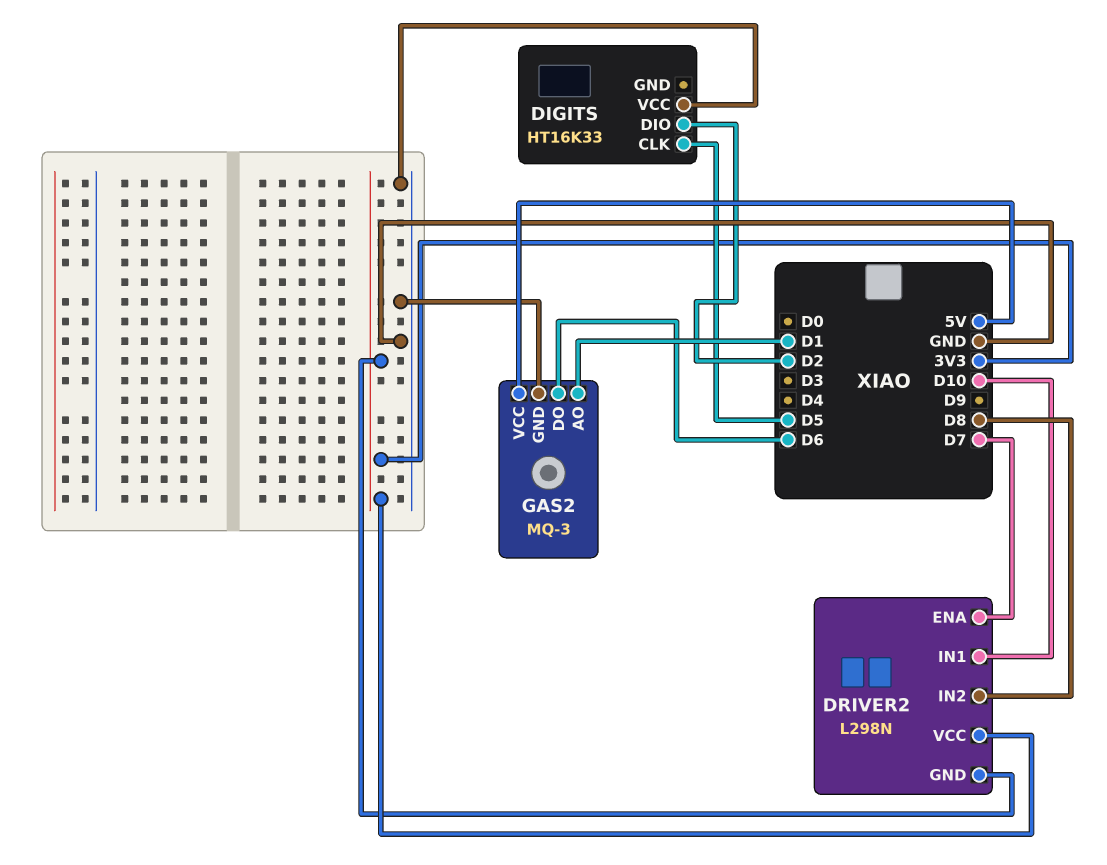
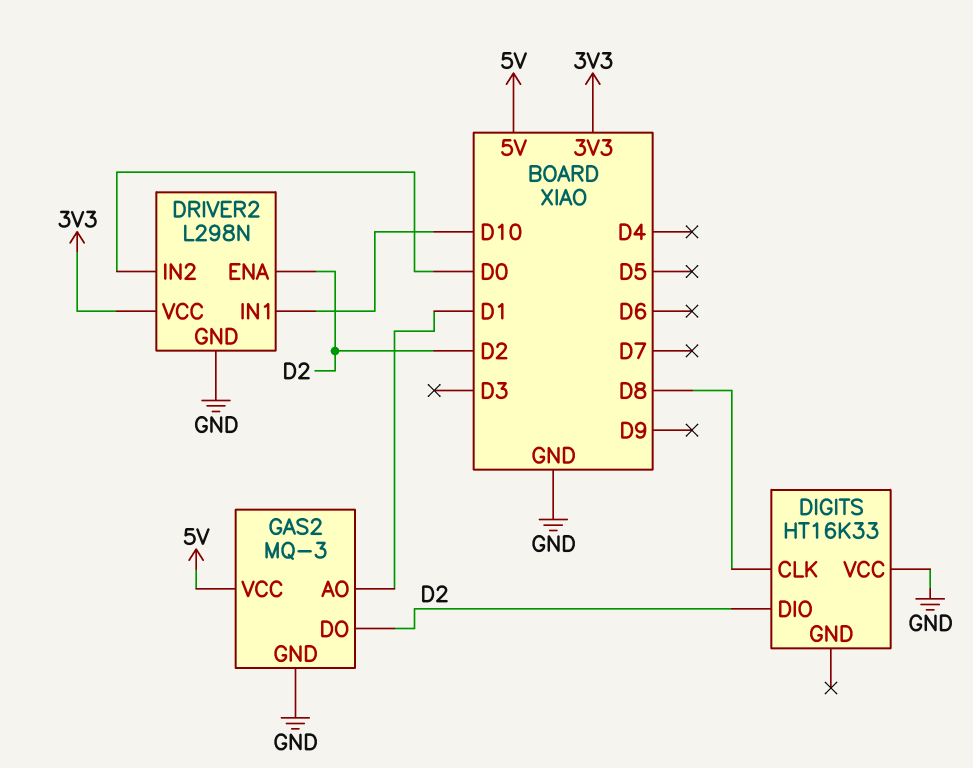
DIGITS pin CLK: D5 -> D8
DRIVER2 pin ENA: D7 -> D2
DRIVER2 pin GND: 3V3 -> GND
DRIVER2 pin IN2: D8 -> D0
GAS2 pin DO: D6 -> D2

